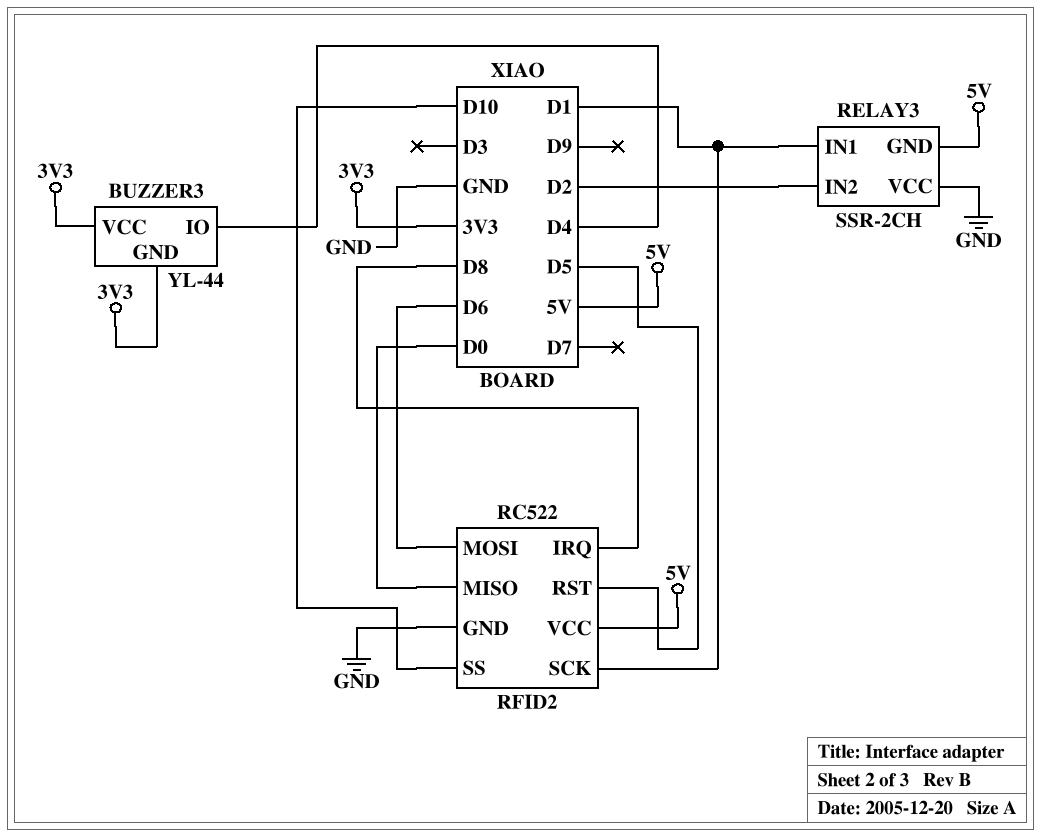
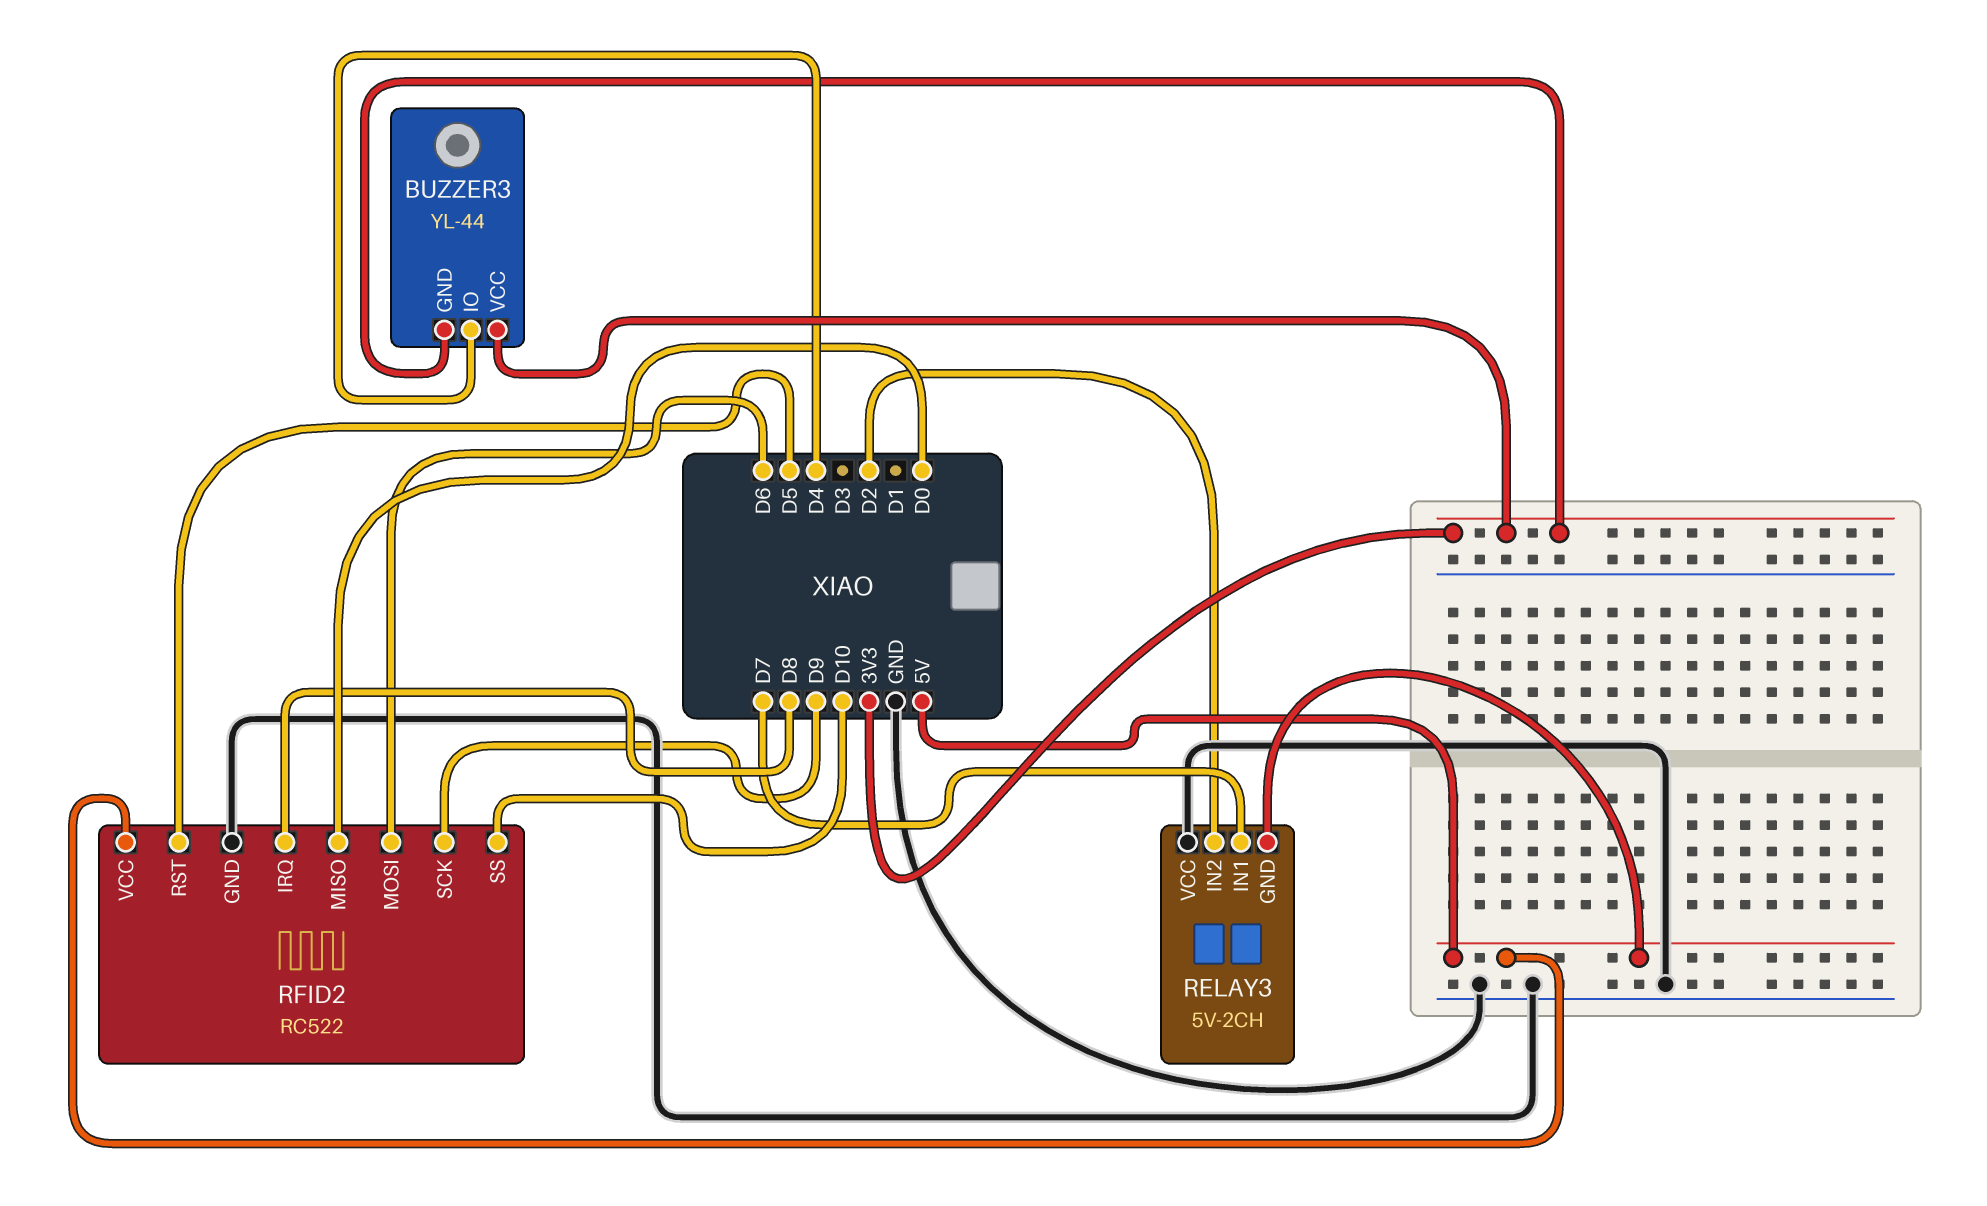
RELAY3: SSR-2CH -> 5V-2CH
RELAY3 pin IN1: D1 -> D7
RFID2 pin SCK: D1 -> D9

